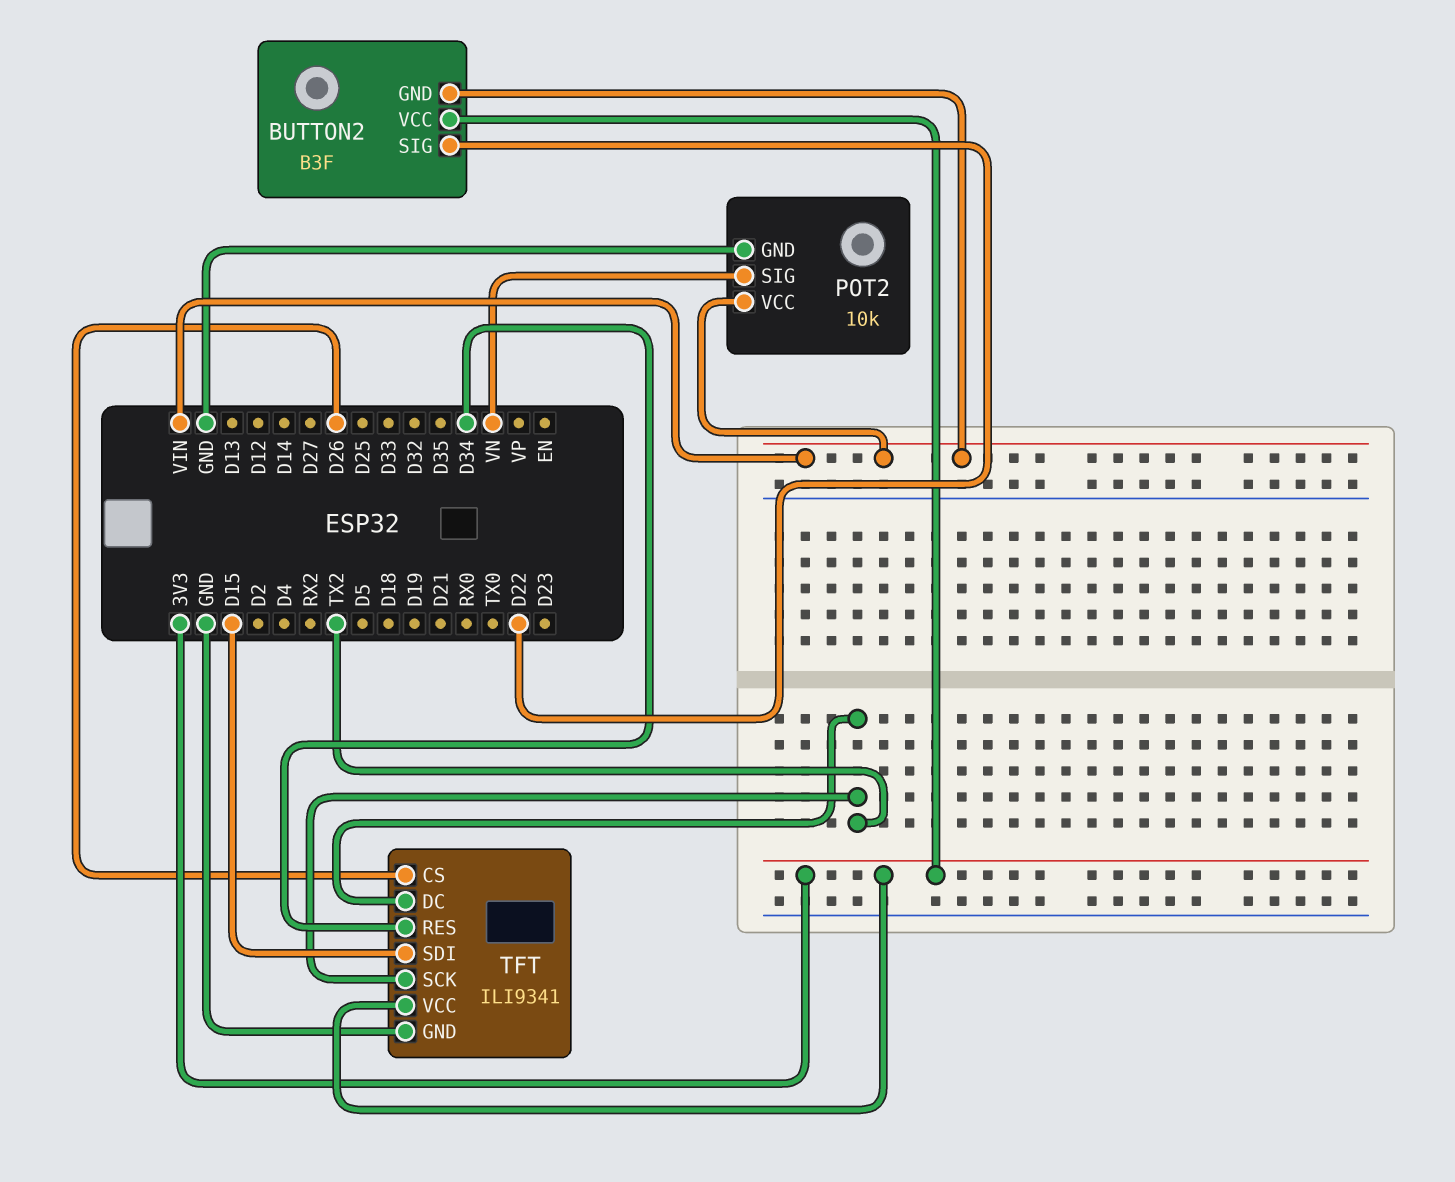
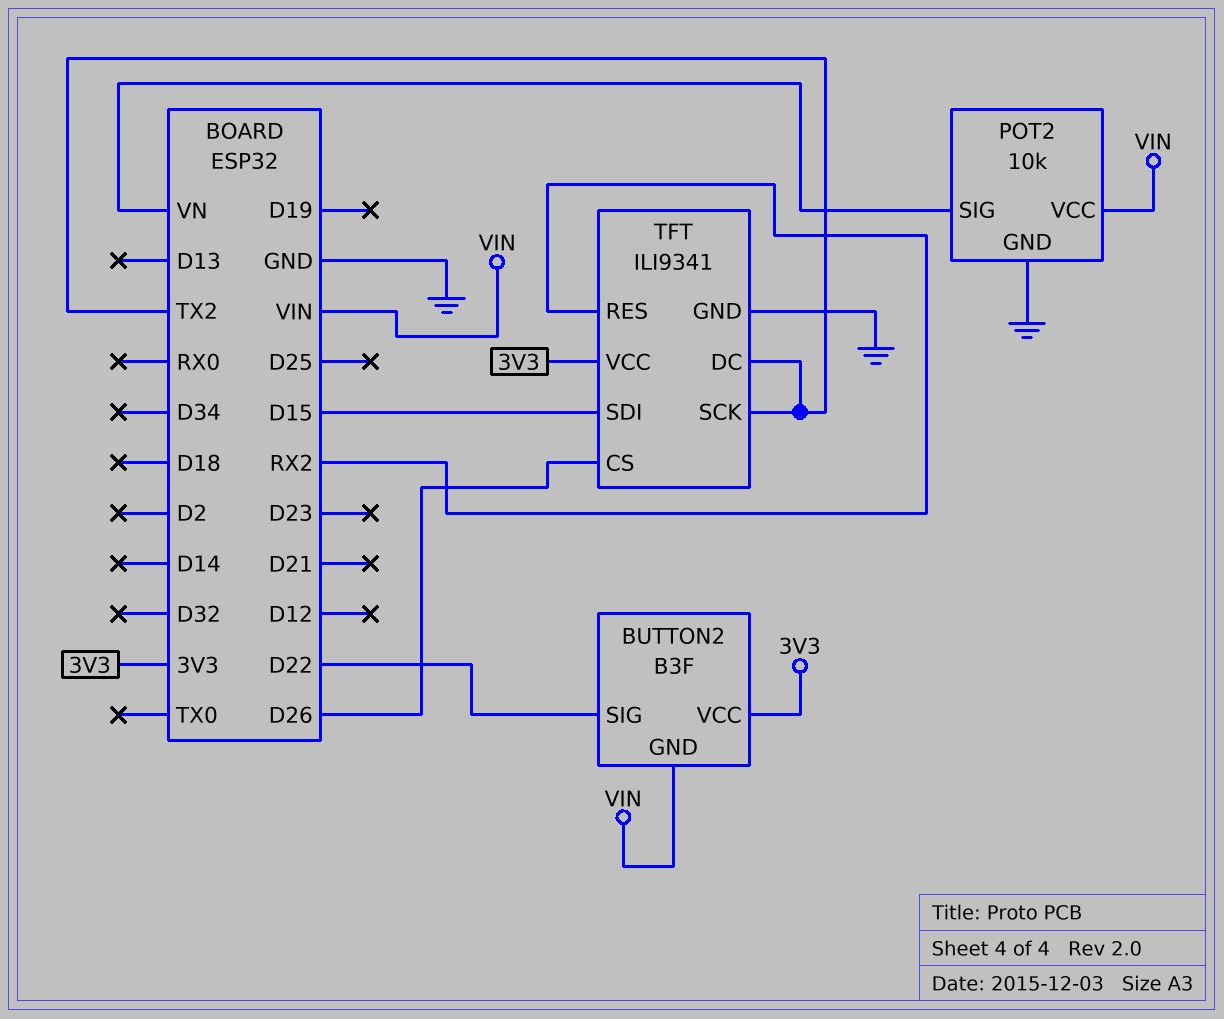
TFT pin RES: D34 -> RX2

